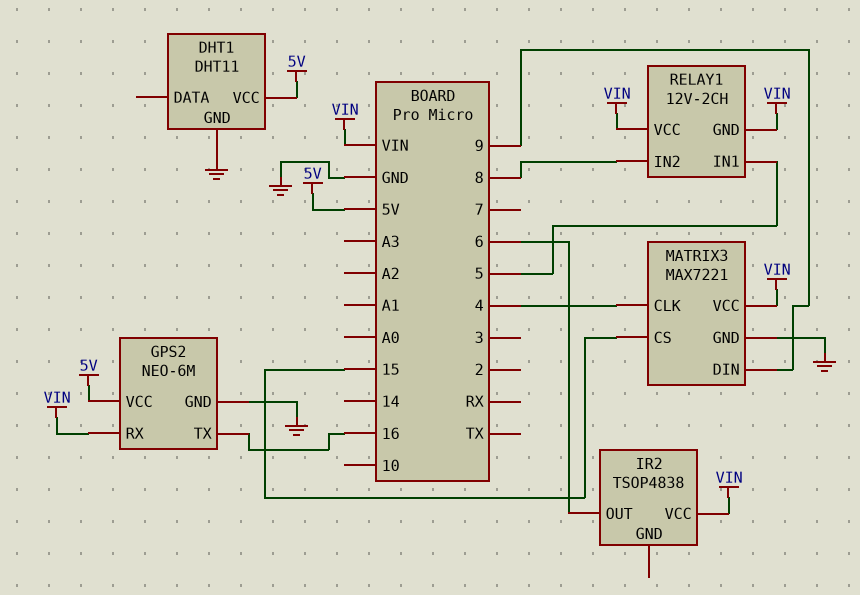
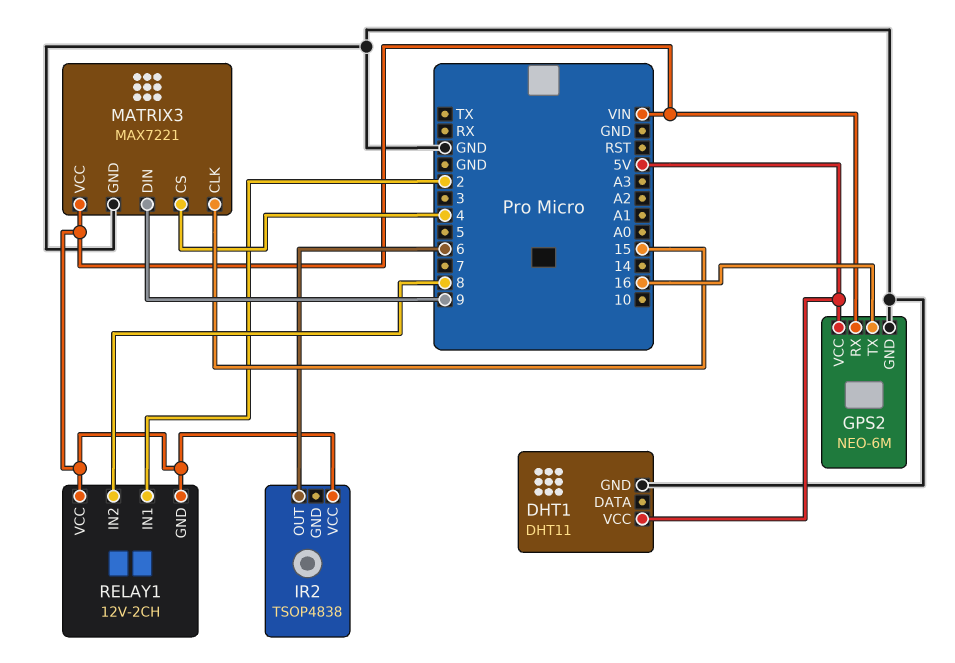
MATRIX3 pin CLK: 4 -> 15
MATRIX3 pin CS: 15 -> 4
RELAY1 pin IN1: 5 -> 2

